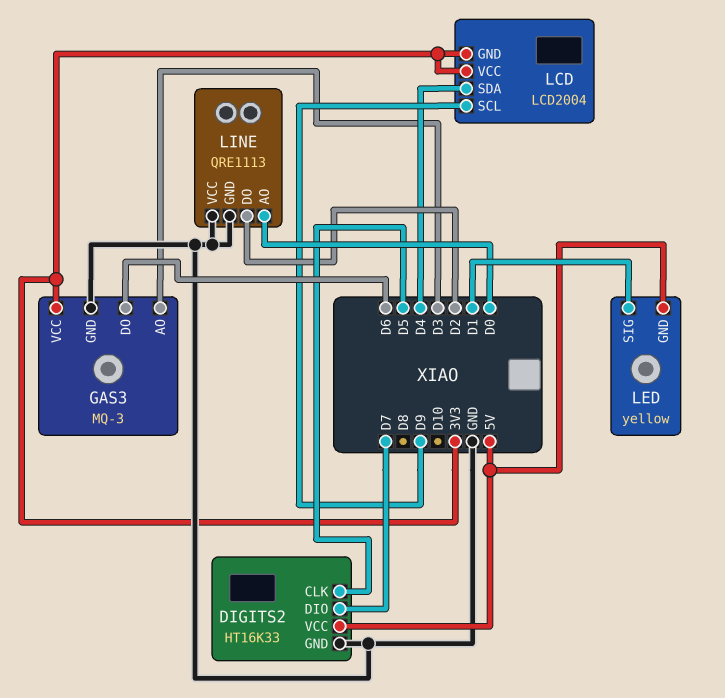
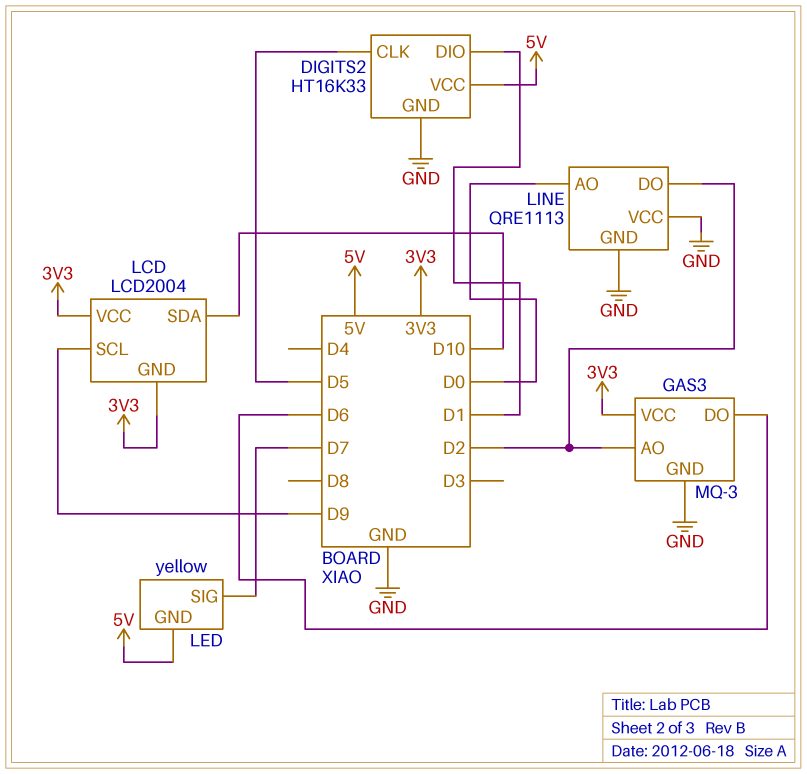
DIGITS2 pin DIO: D7 -> D1
GAS3 pin AO: D3 -> D2
LCD pin SDA: D4 -> D10
LED pin SIG: D1 -> D7

